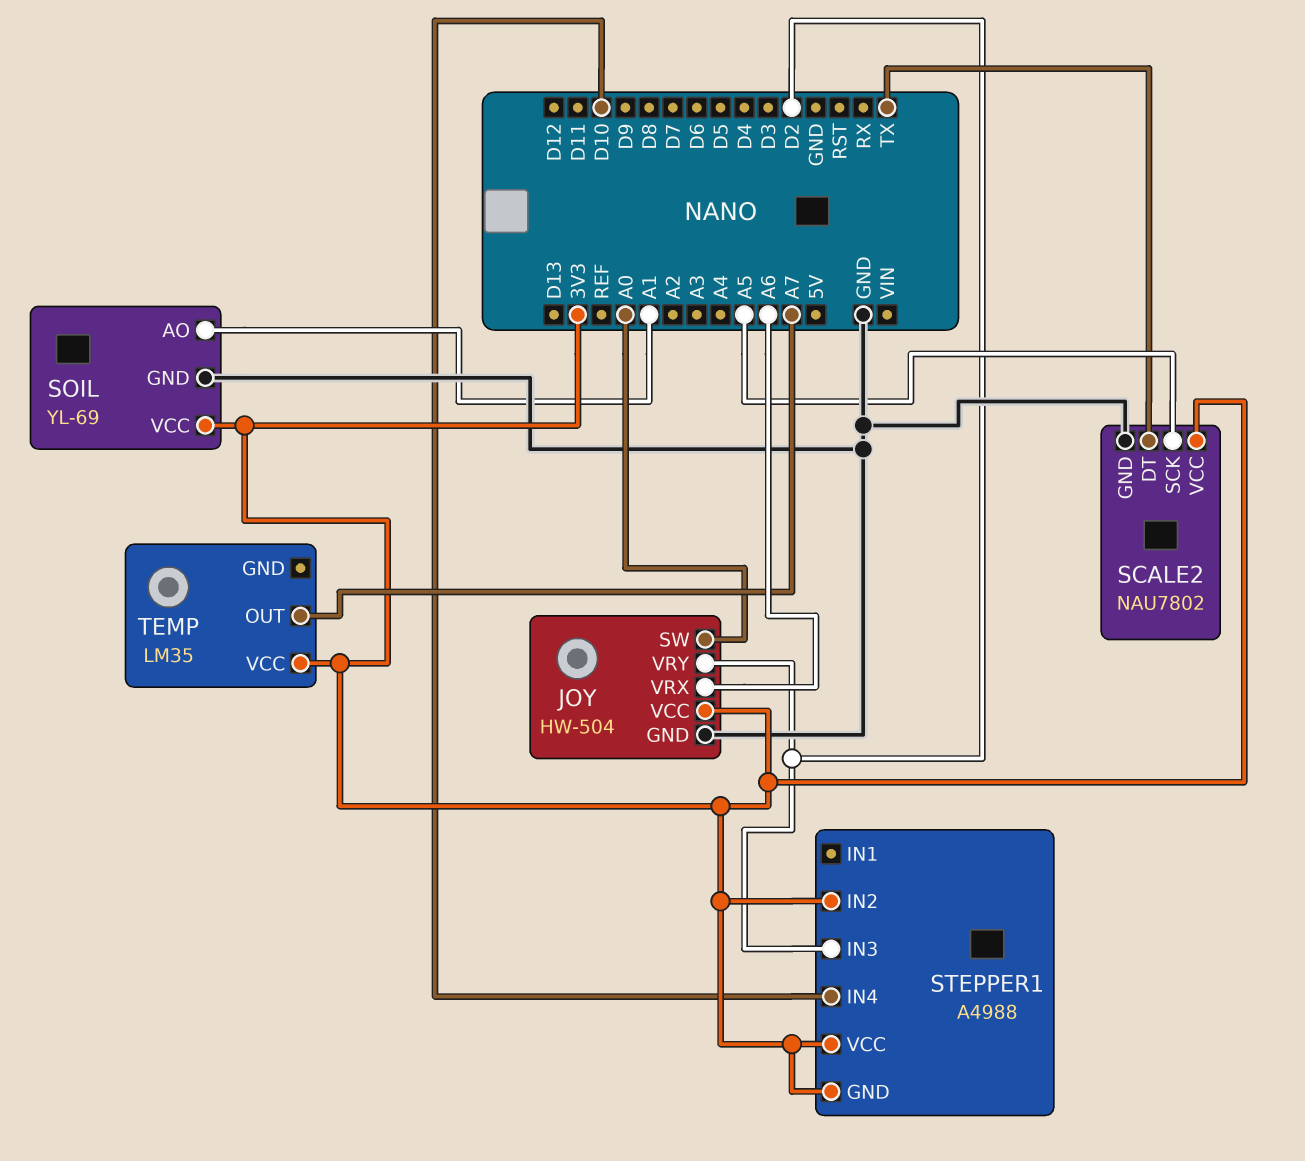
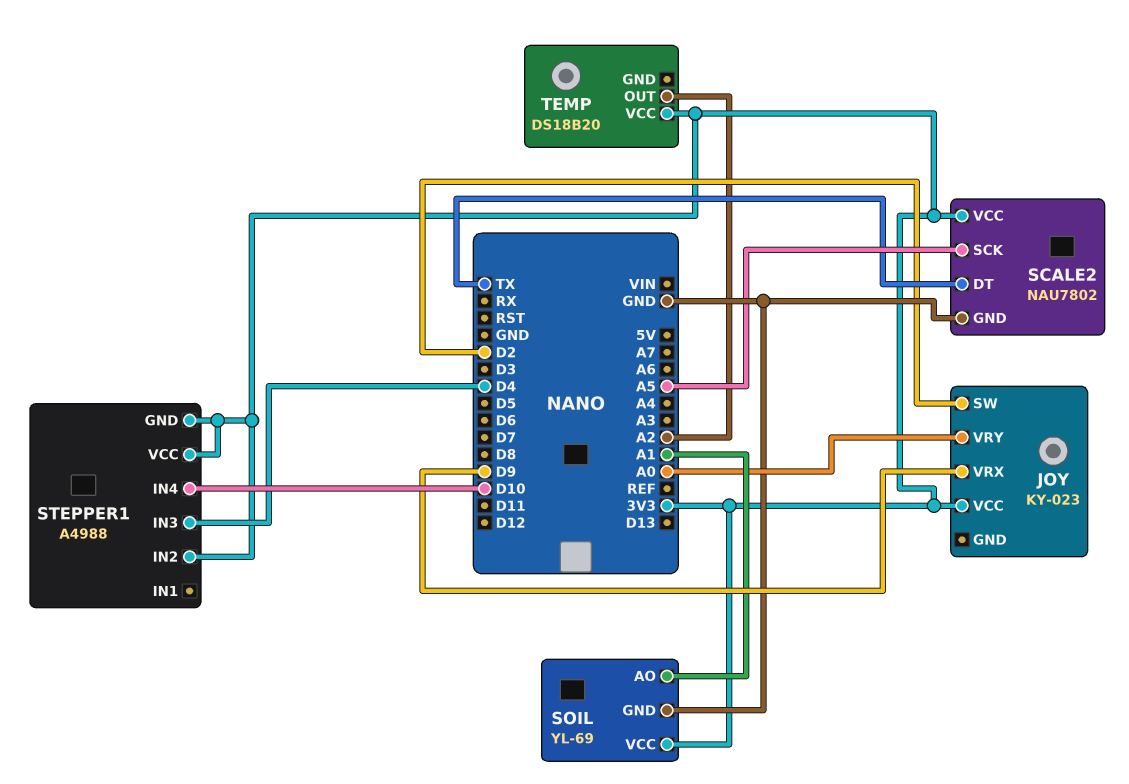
JOY: HW-504 -> KY-023
JOY pin GND: GND -> none
JOY pin SW: A0 -> D2
JOY pin VRX: A6 -> D9
JOY pin VRY: D2 -> A0
STEPPER1 pin IN3: D2 -> D4
TEMP: LM35 -> DS18B20
TEMP pin OUT: A7 -> A2

